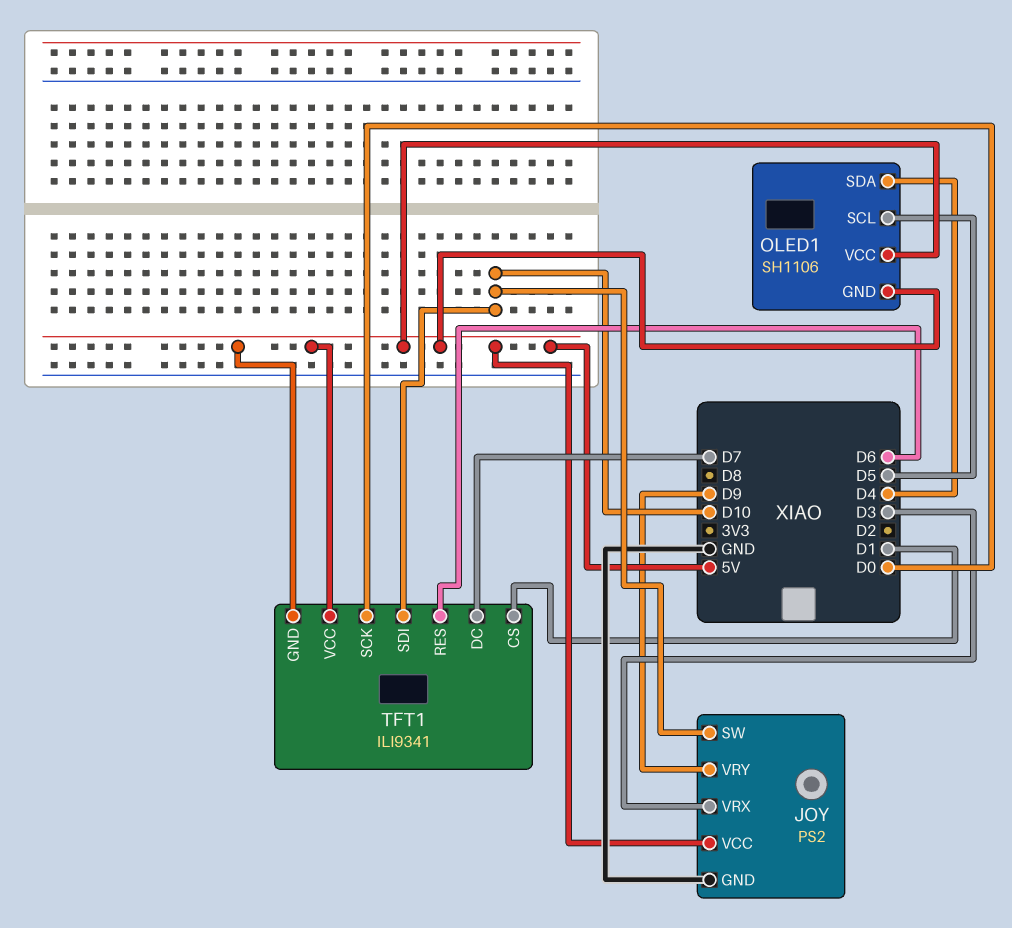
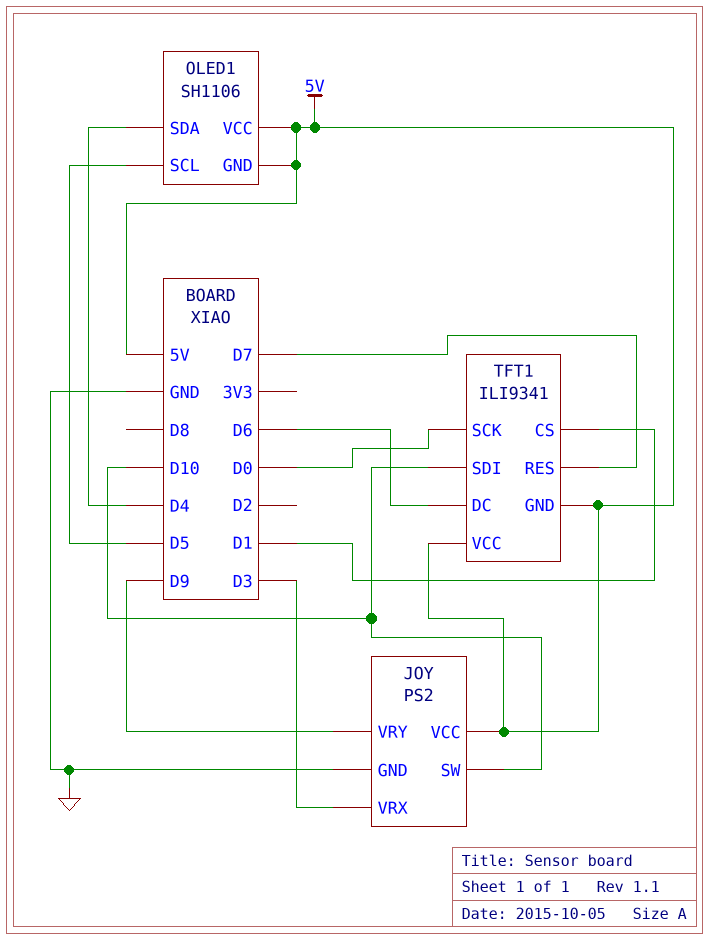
TFT1 pin DC: D7 -> D6
TFT1 pin RES: D6 -> D7

